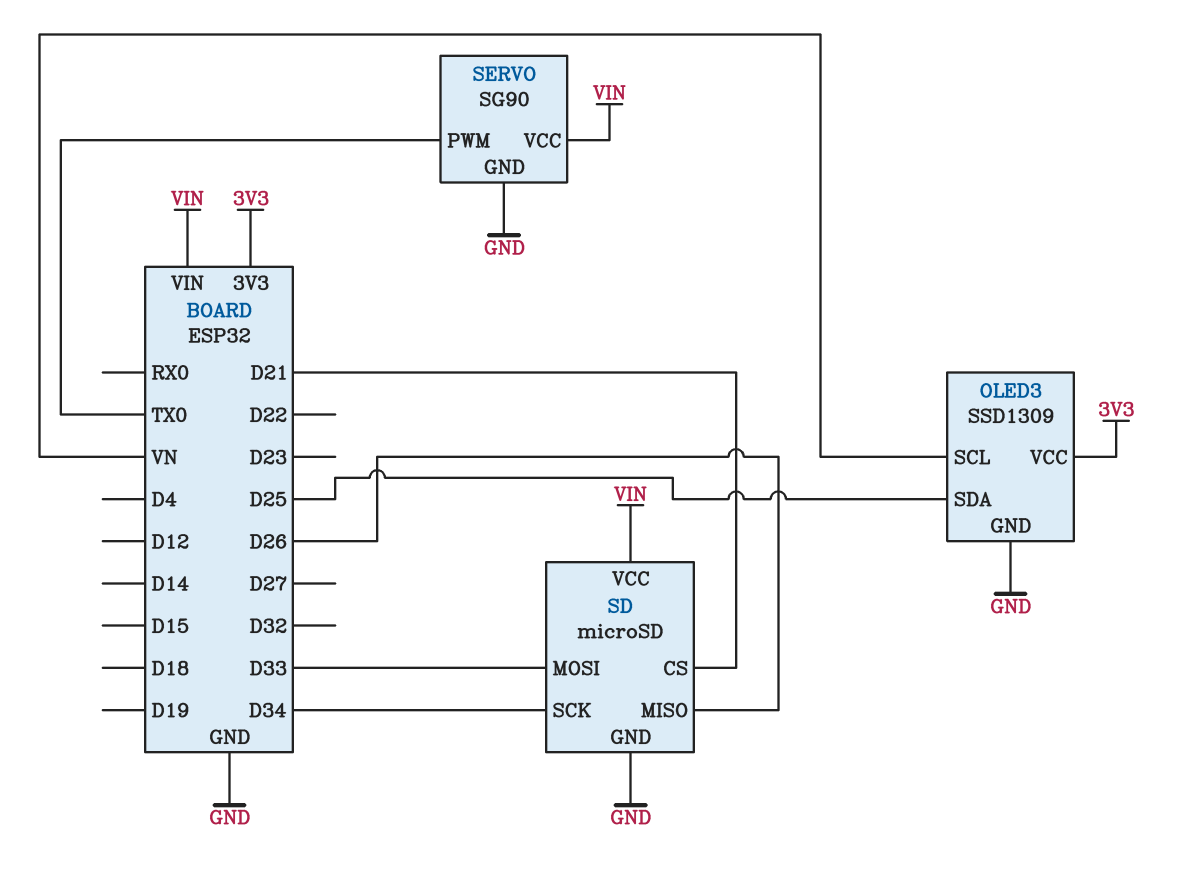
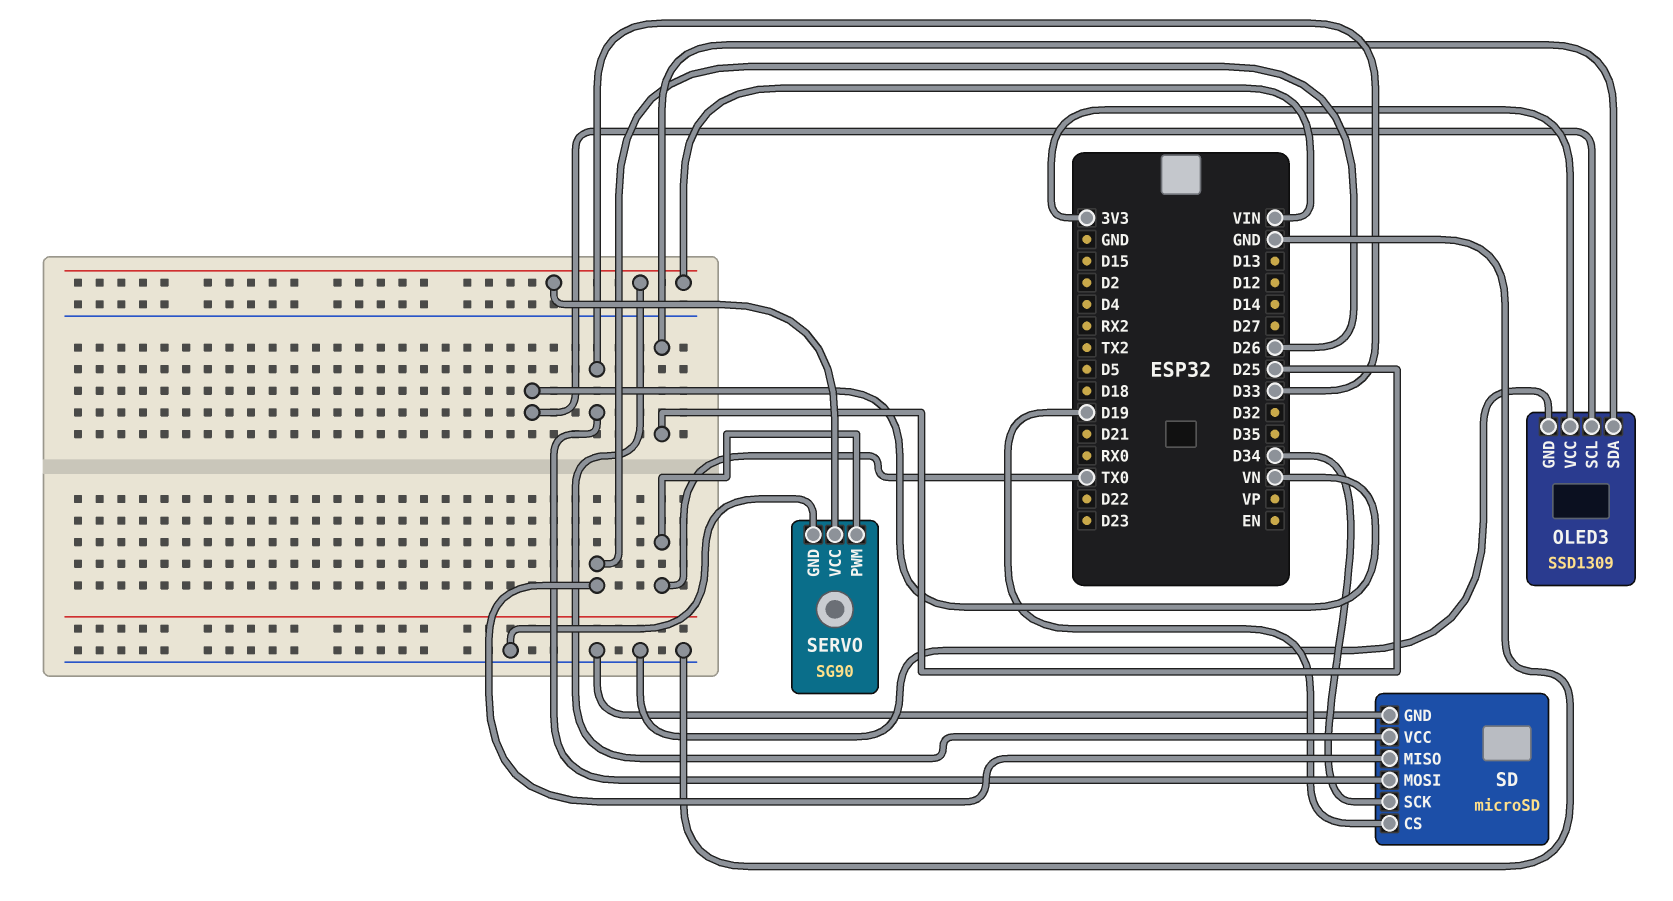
SD pin CS: D21 -> D19

